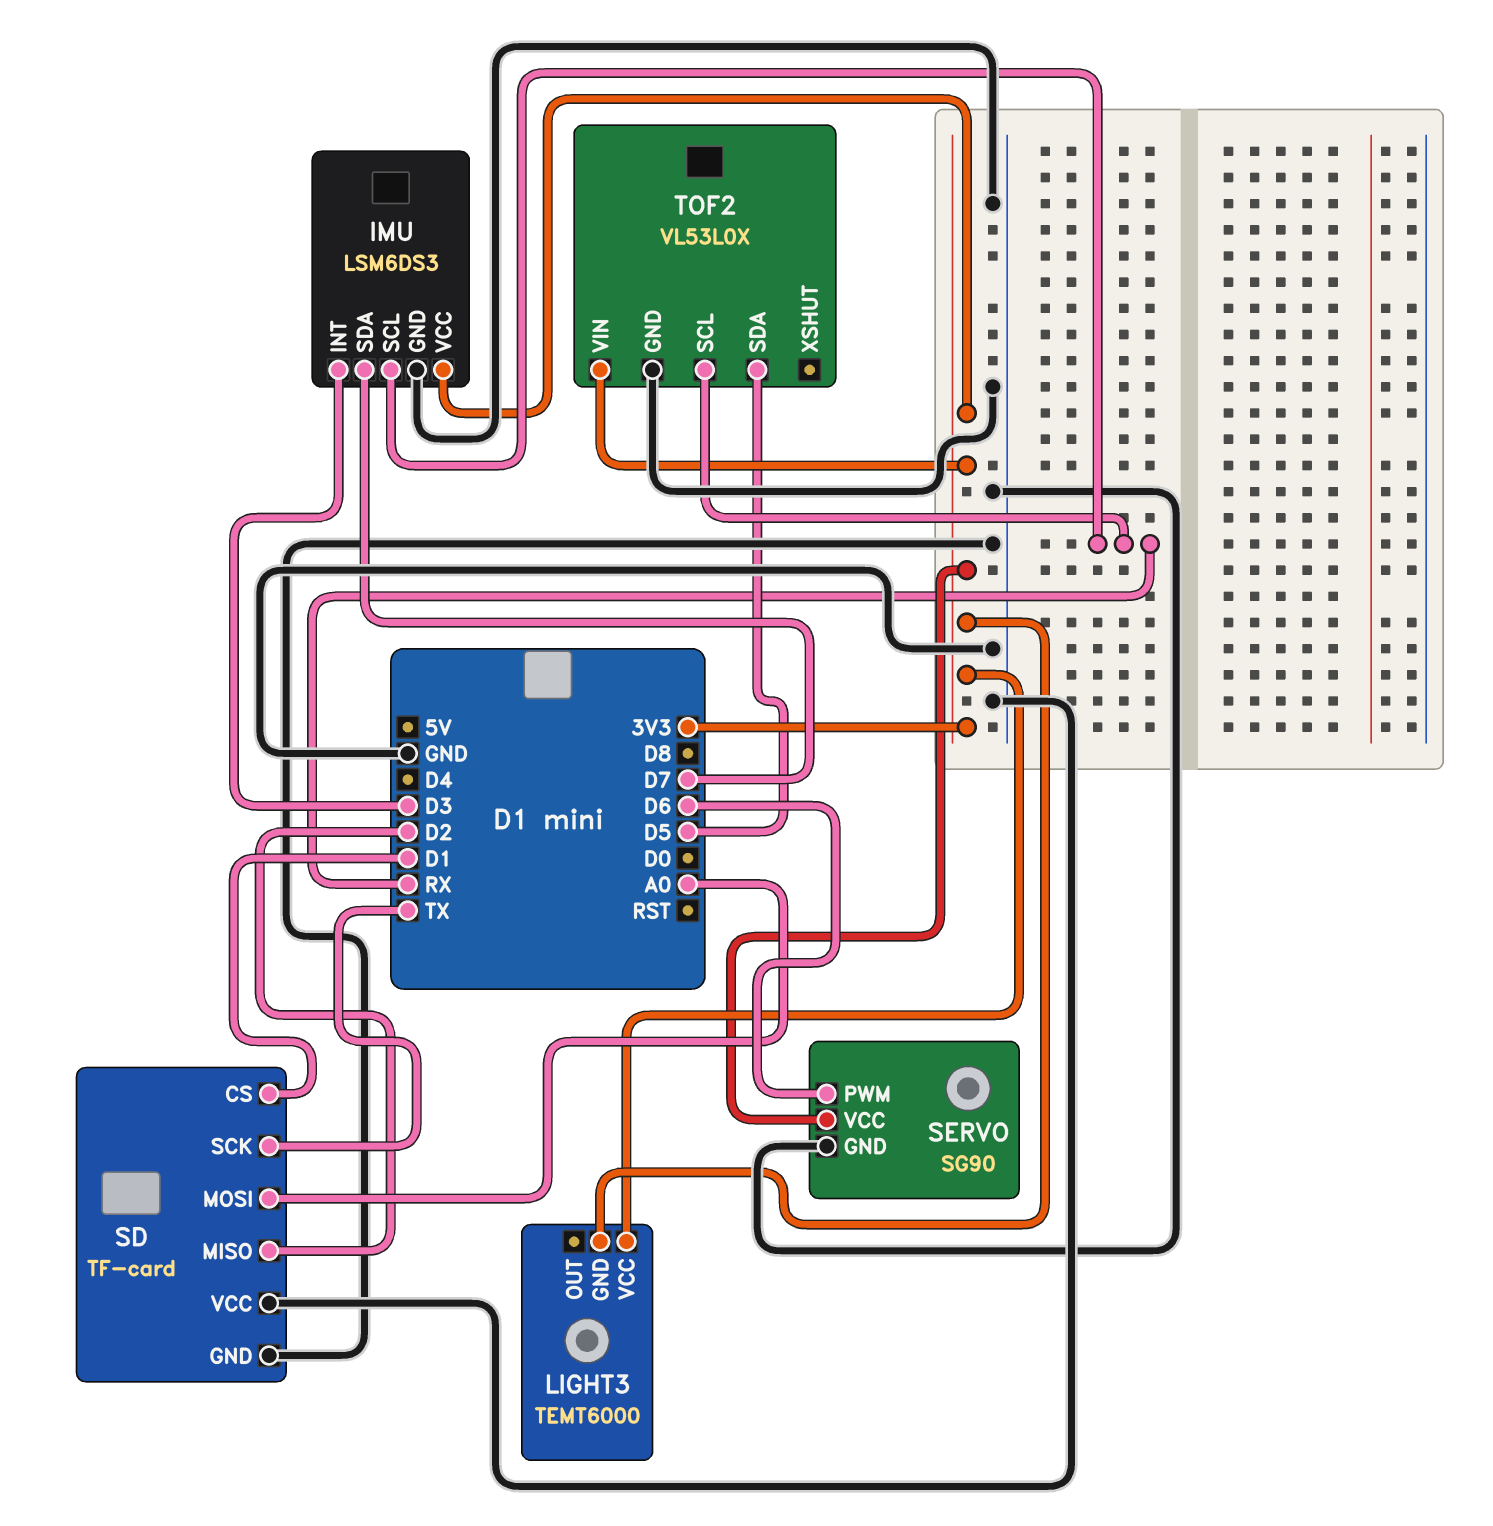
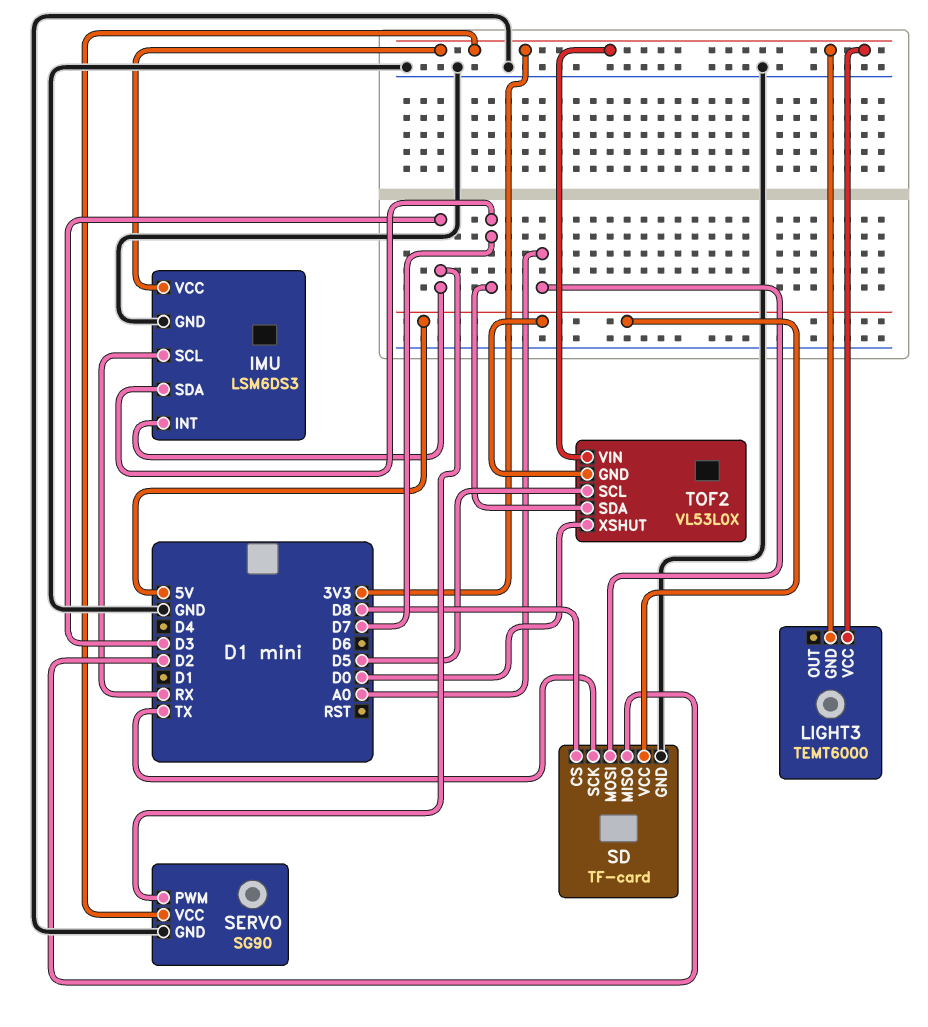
SD pin CS: D1 -> D8
SD pin VCC: GND -> 5V
SERVO pin PWM: D6 -> D3
TOF2 pin GND: GND -> 5V
TOF2 pin SCL: RX -> D5
TOF2 pin SDA: D5 -> D7
TOF2 pin XSHUT: none -> D0

